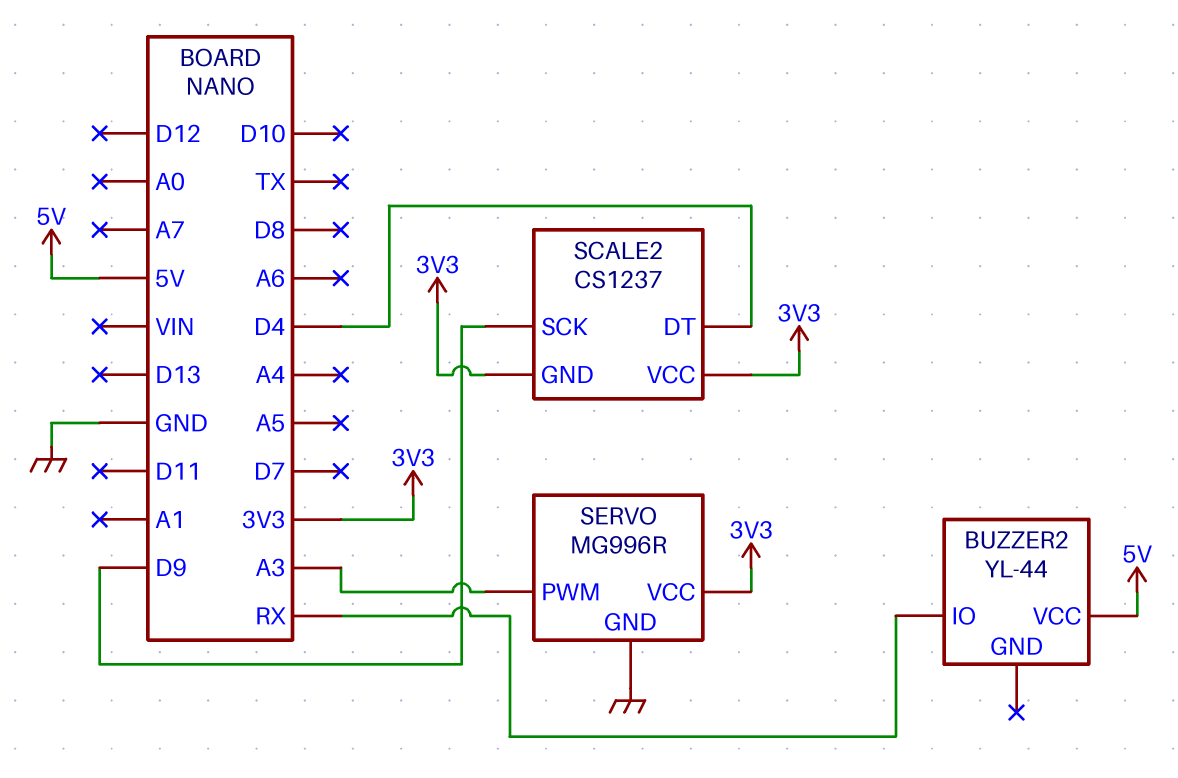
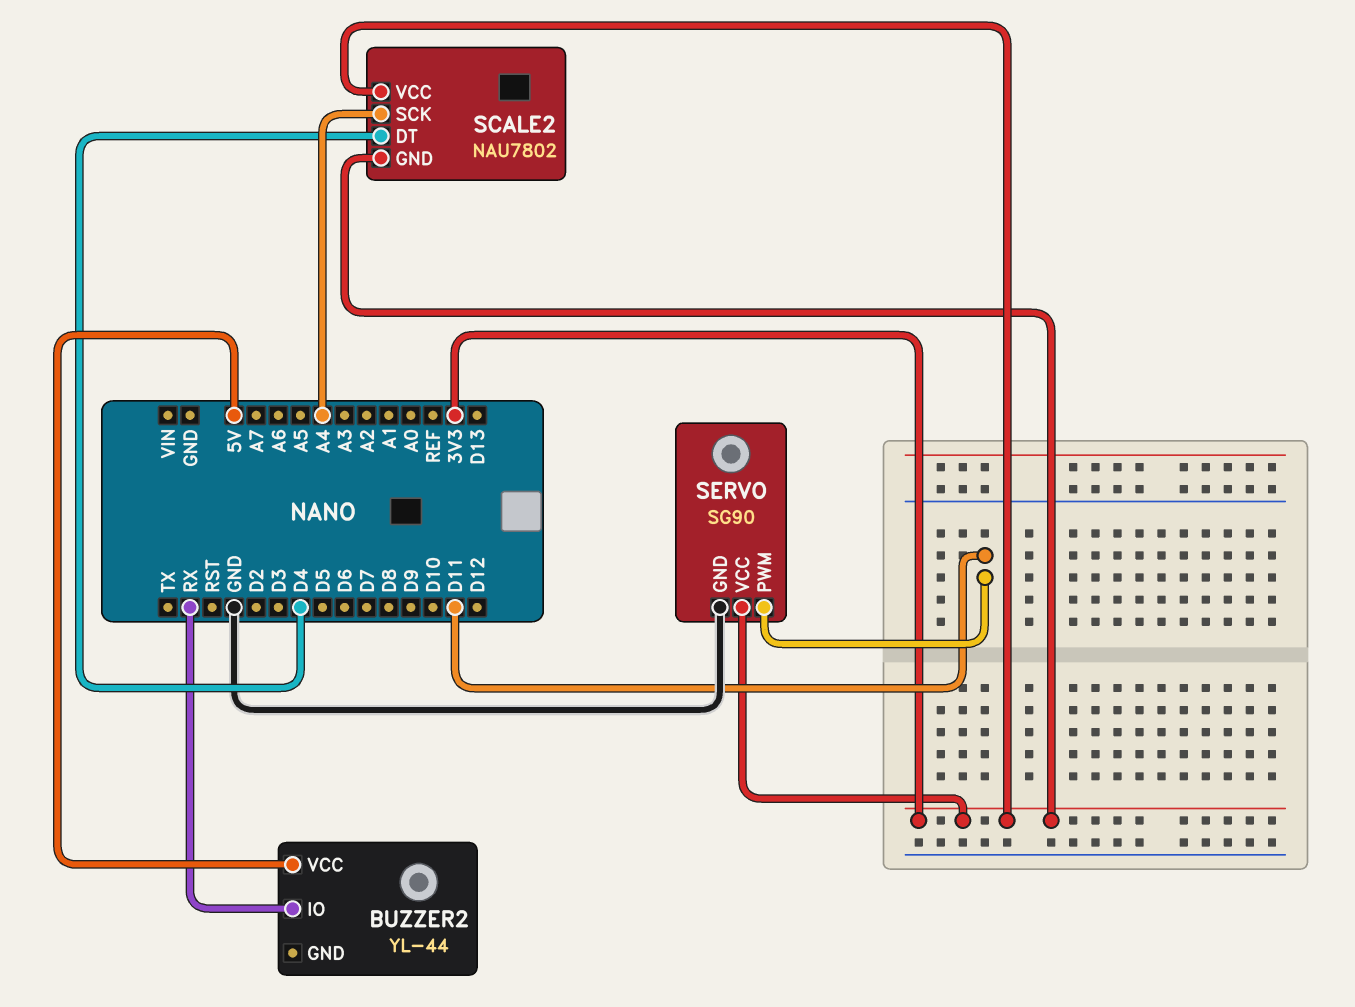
SCALE2: CS1237 -> NAU7802
SCALE2 pin SCK: D9 -> A4
SERVO: MG996R -> SG90
SERVO pin PWM: A3 -> D11

